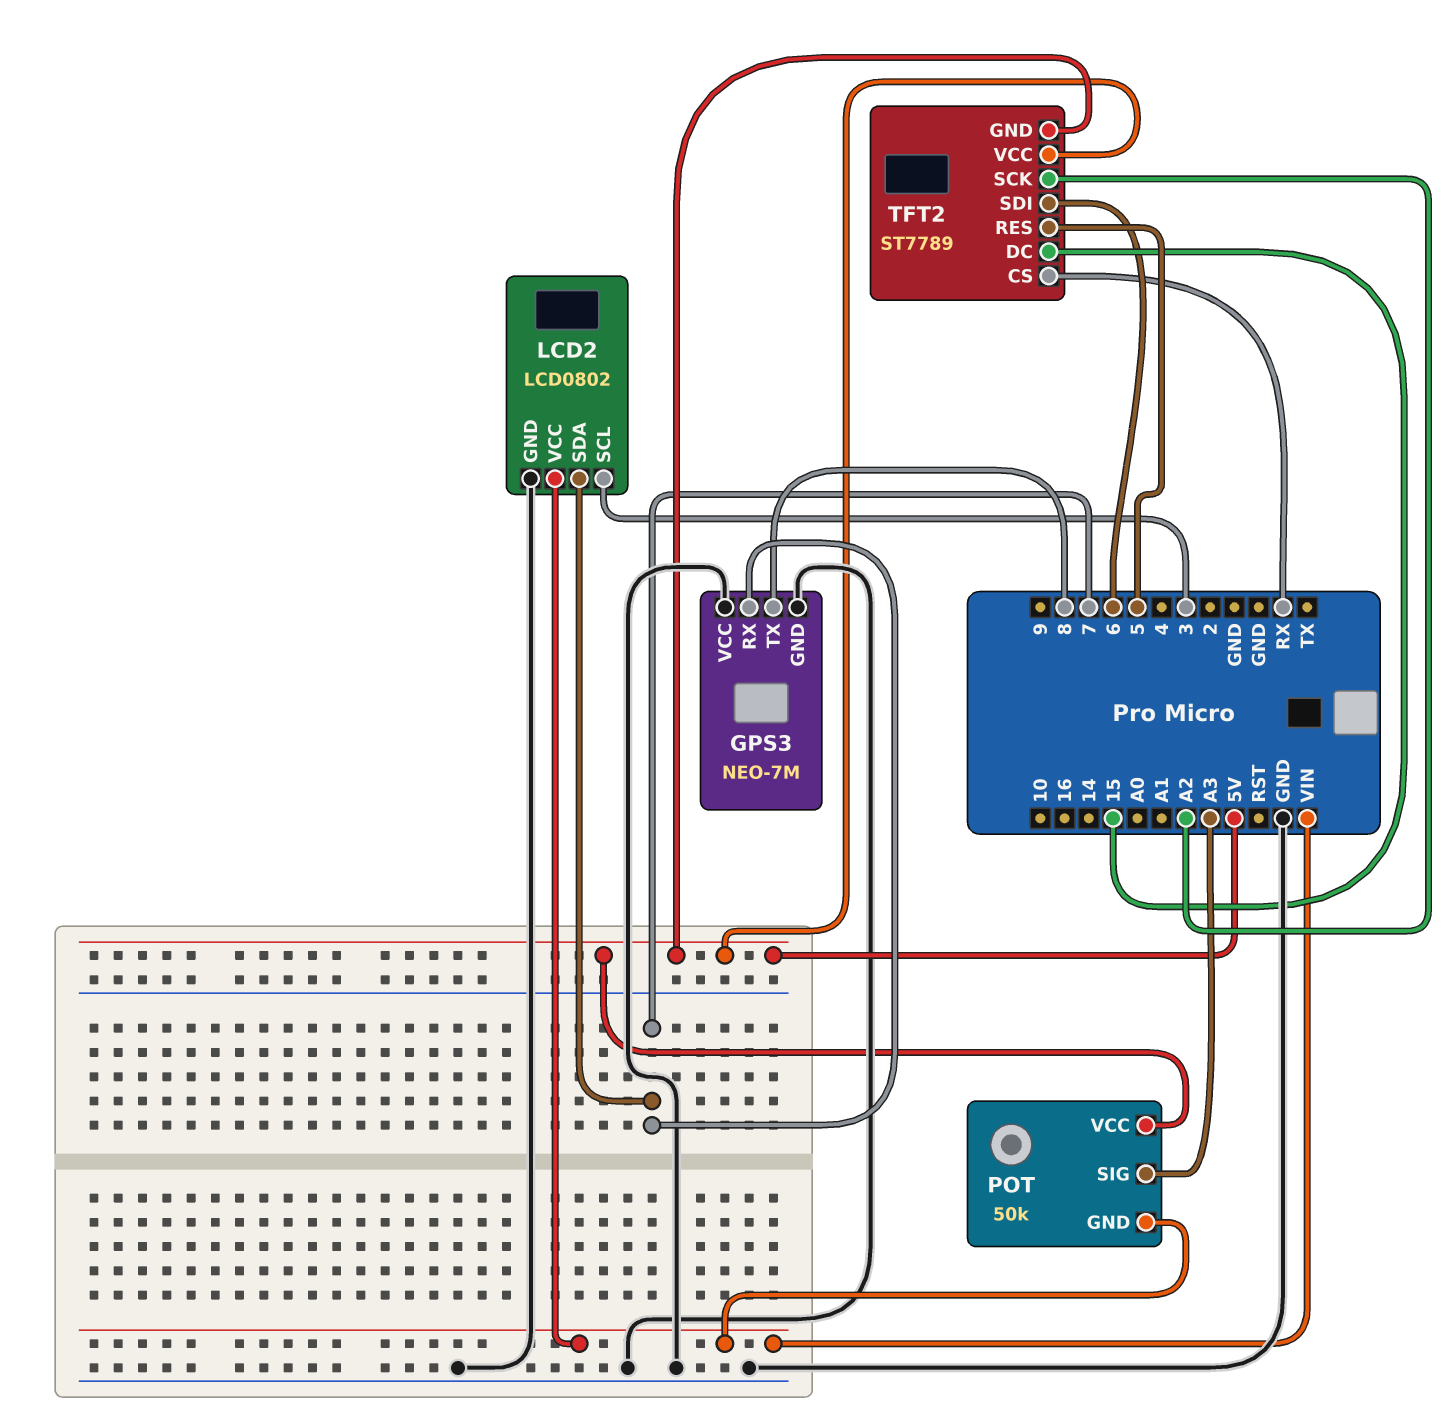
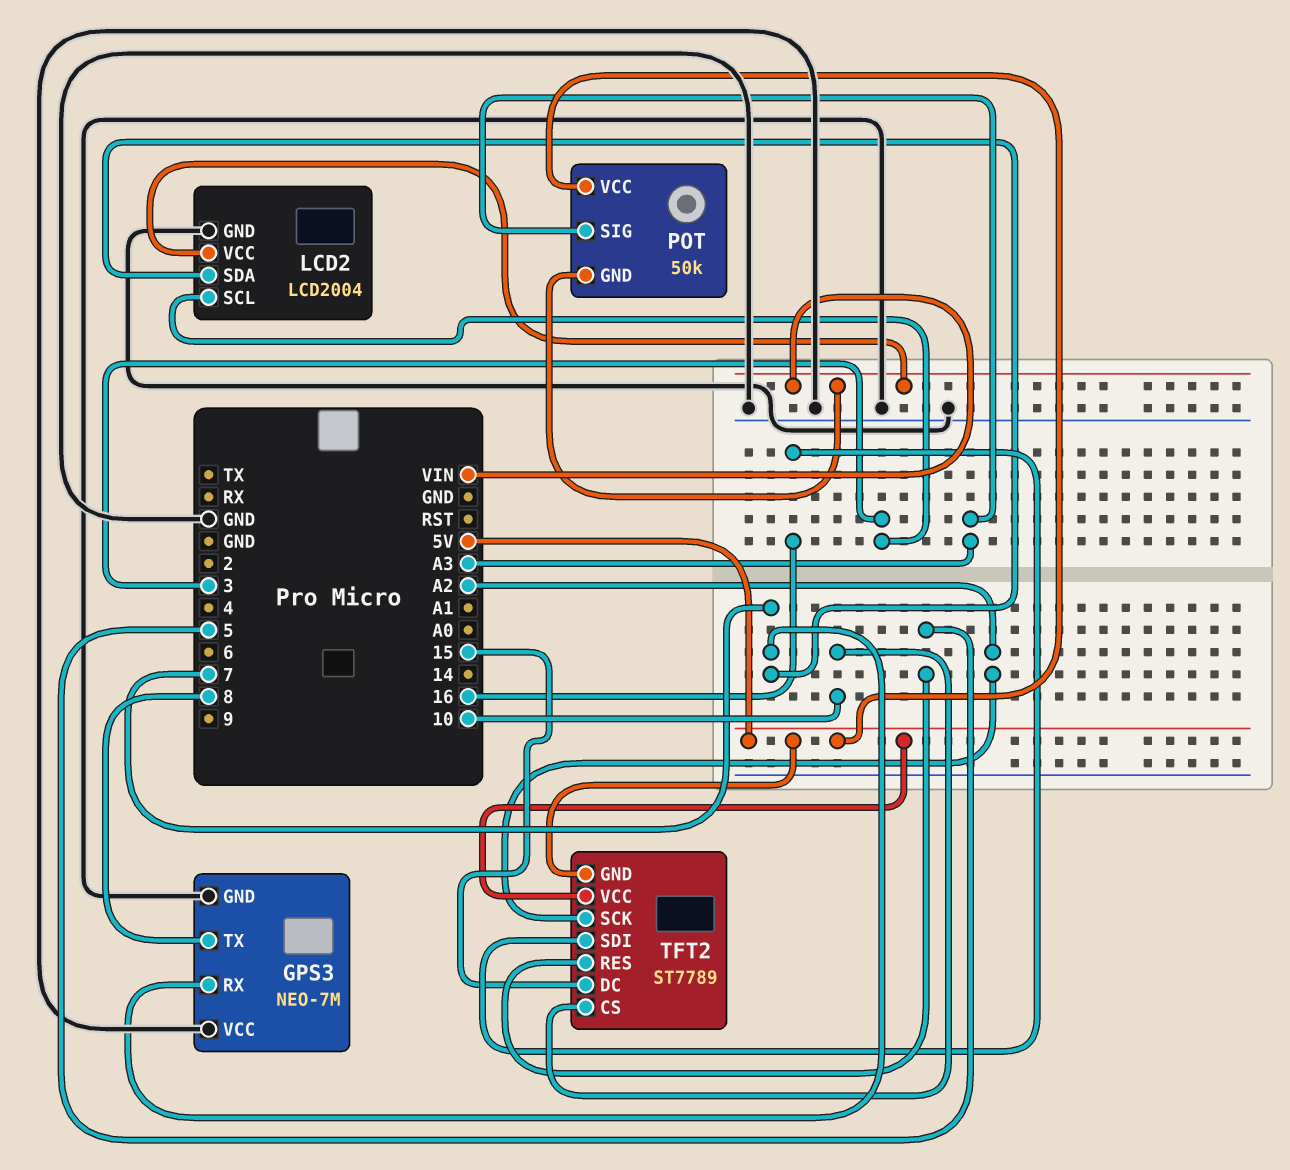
LCD2: LCD0802 -> LCD2004
TFT2 pin CS: RX -> 10
TFT2 pin SDI: 6 -> 16

